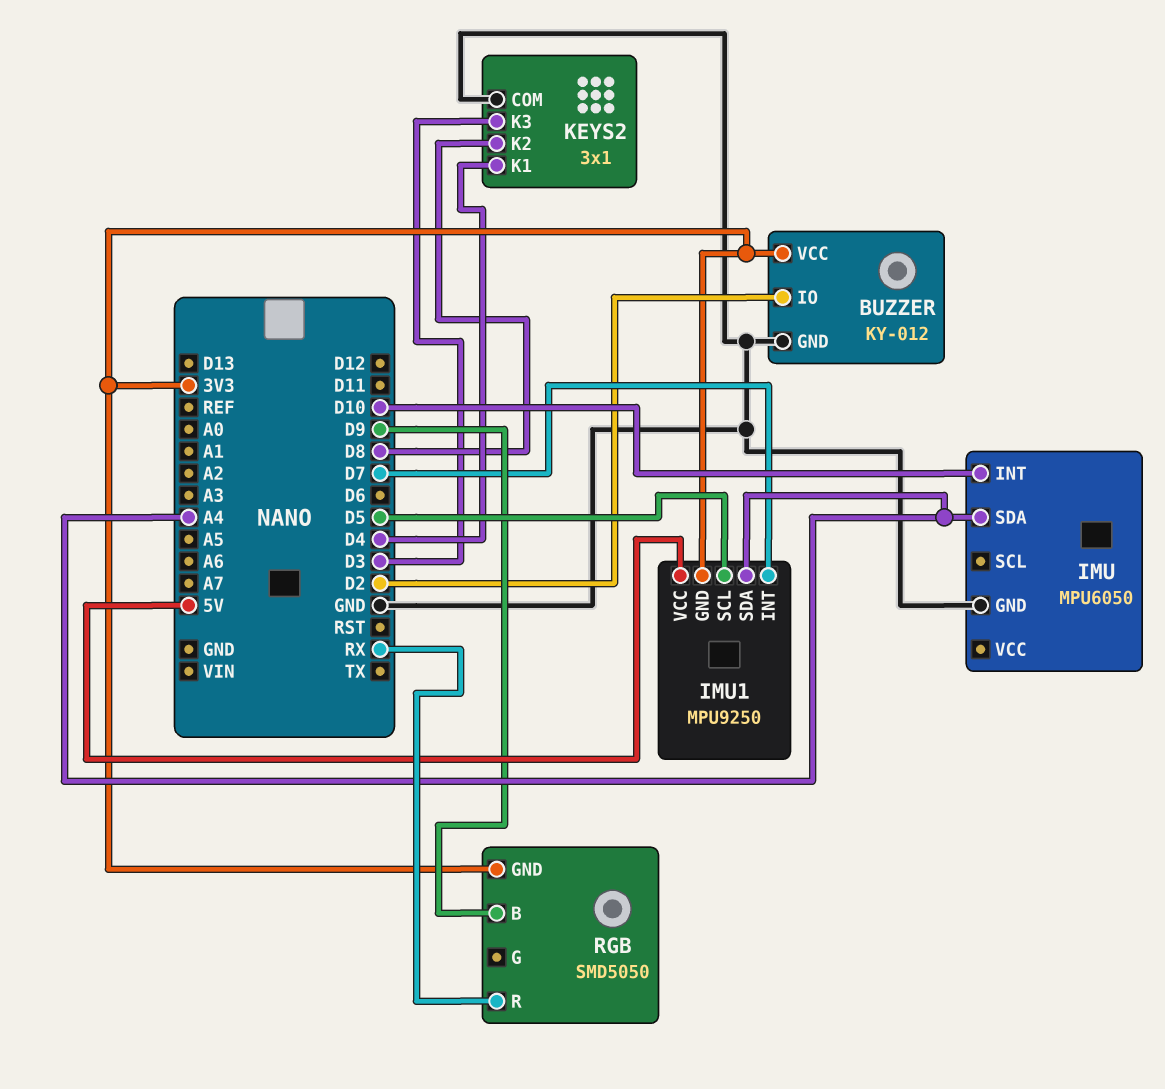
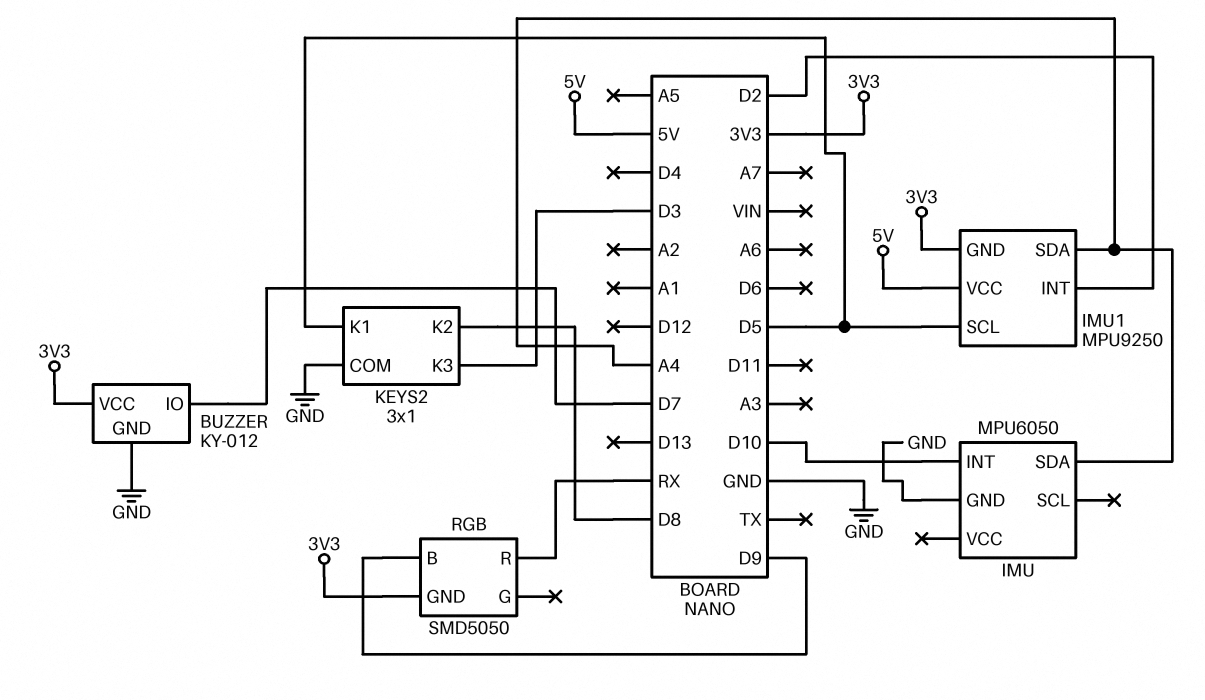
BUZZER pin IO: D2 -> D7
IMU1 pin INT: D7 -> D2
KEYS2 pin K1: D4 -> D5

